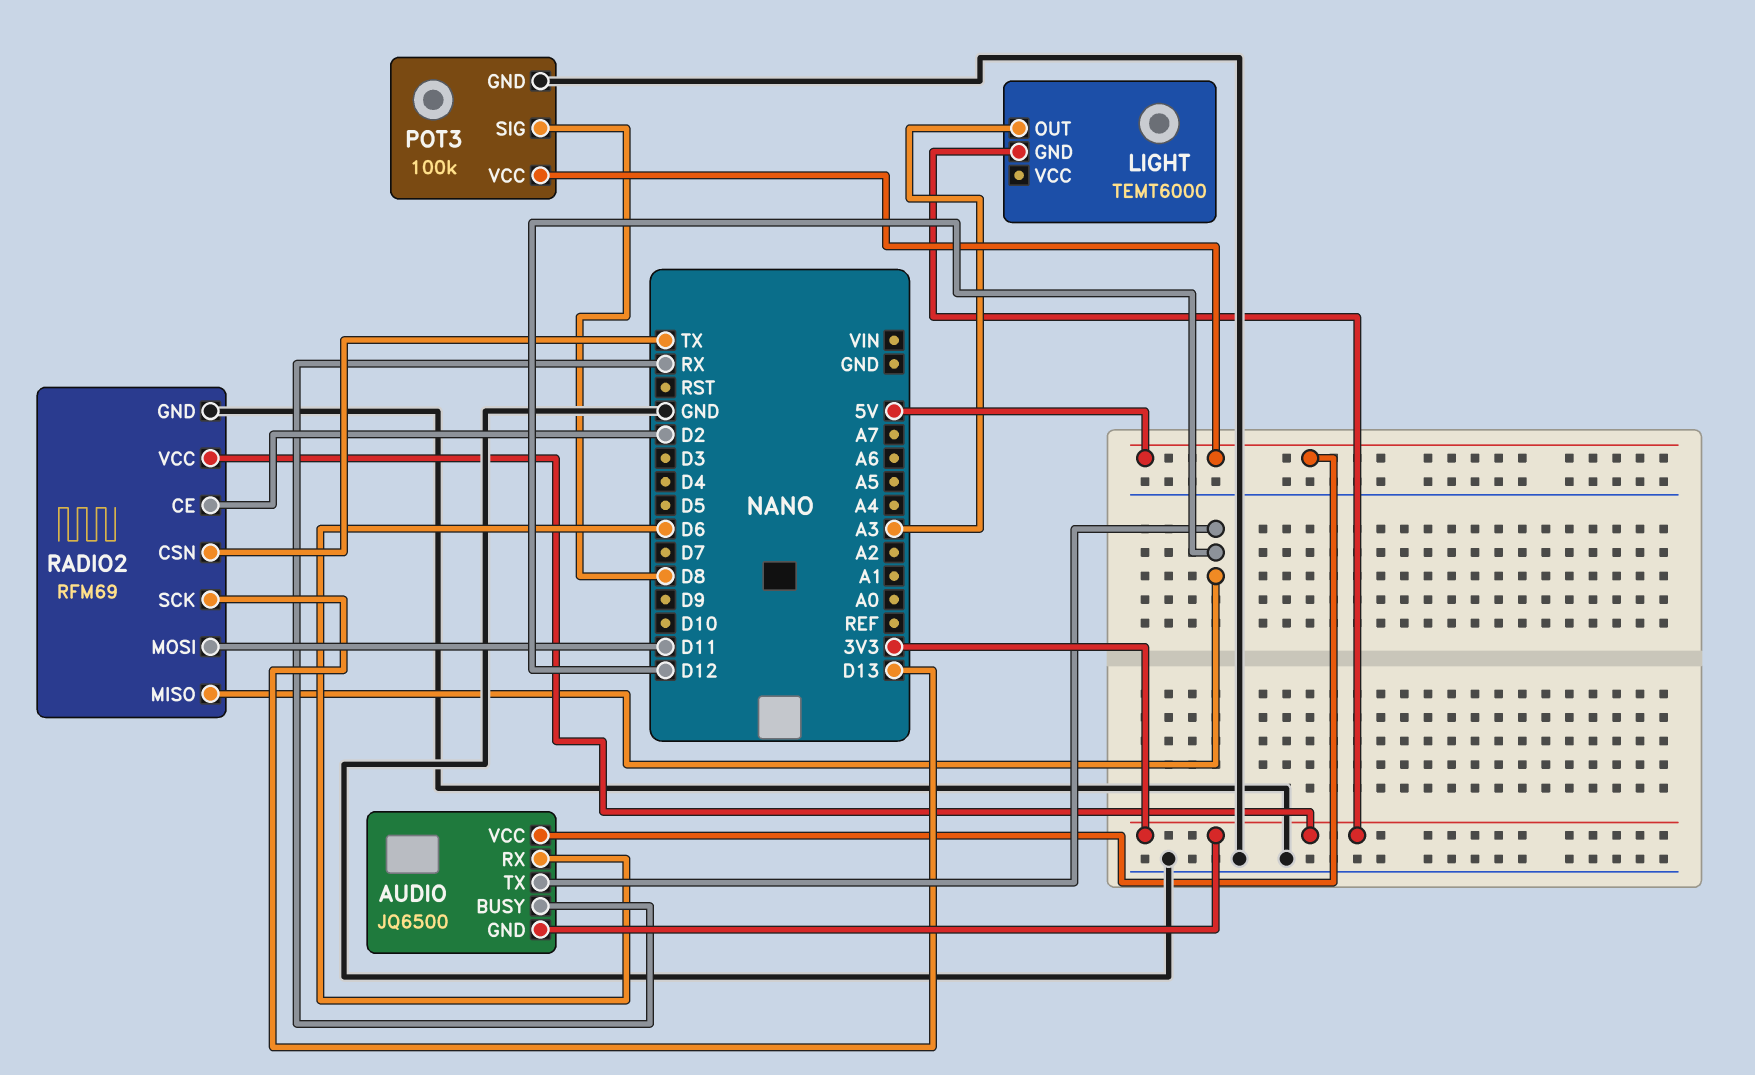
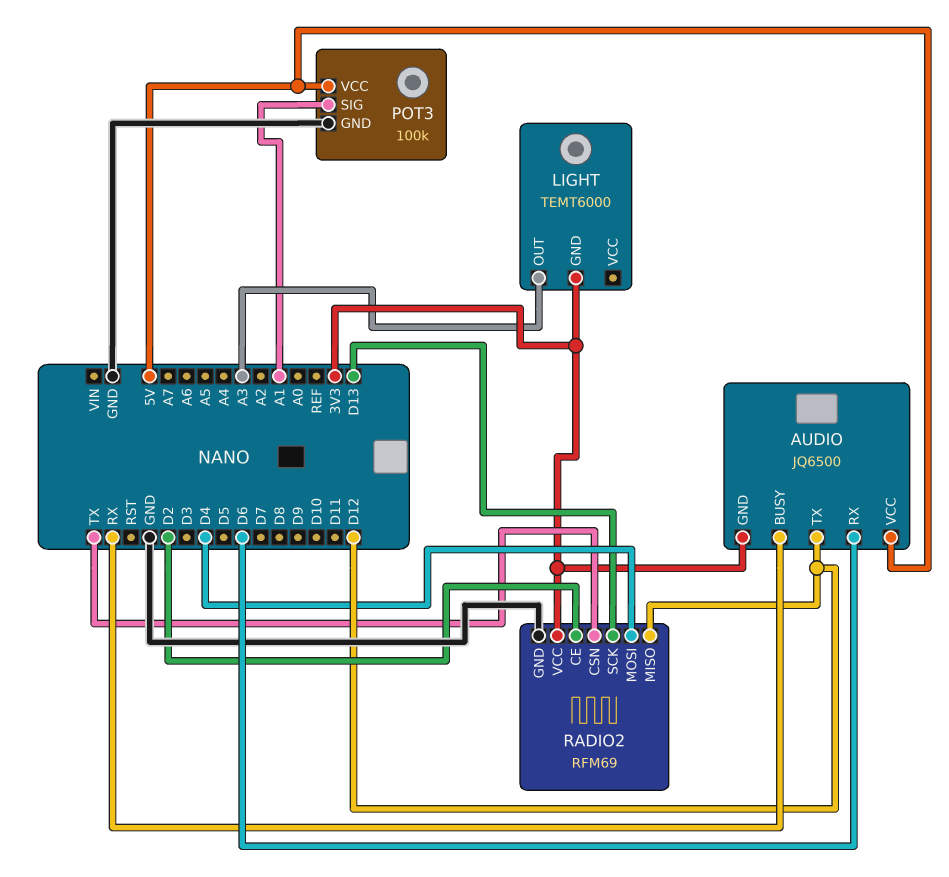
POT3 pin SIG: D8 -> A1
RADIO2 pin MOSI: D11 -> D4

